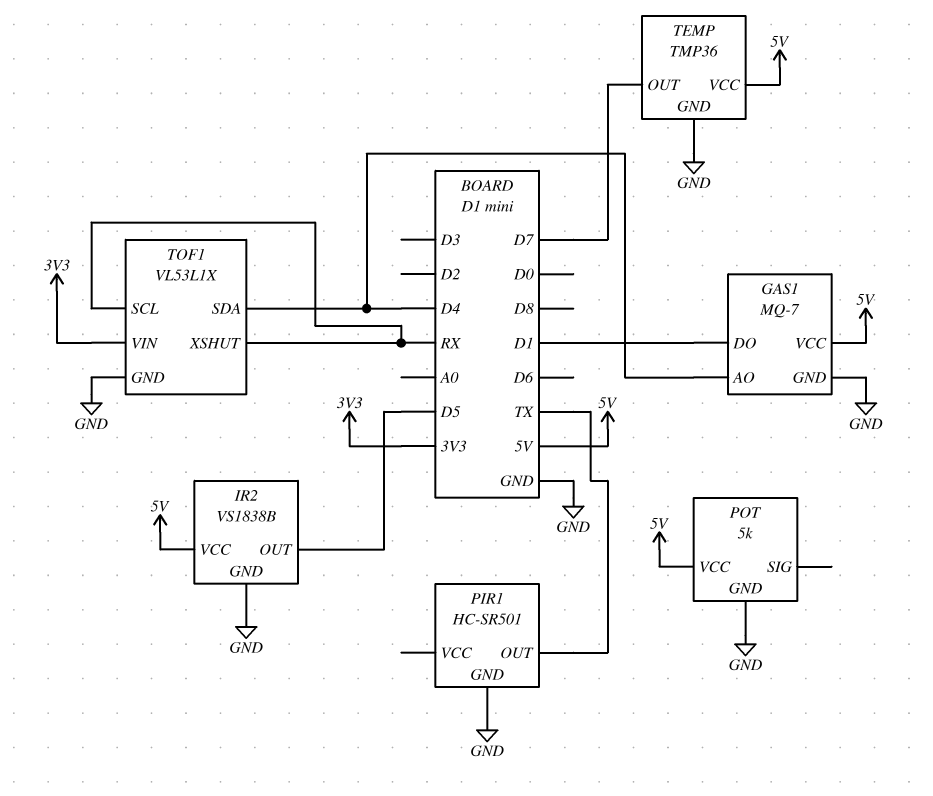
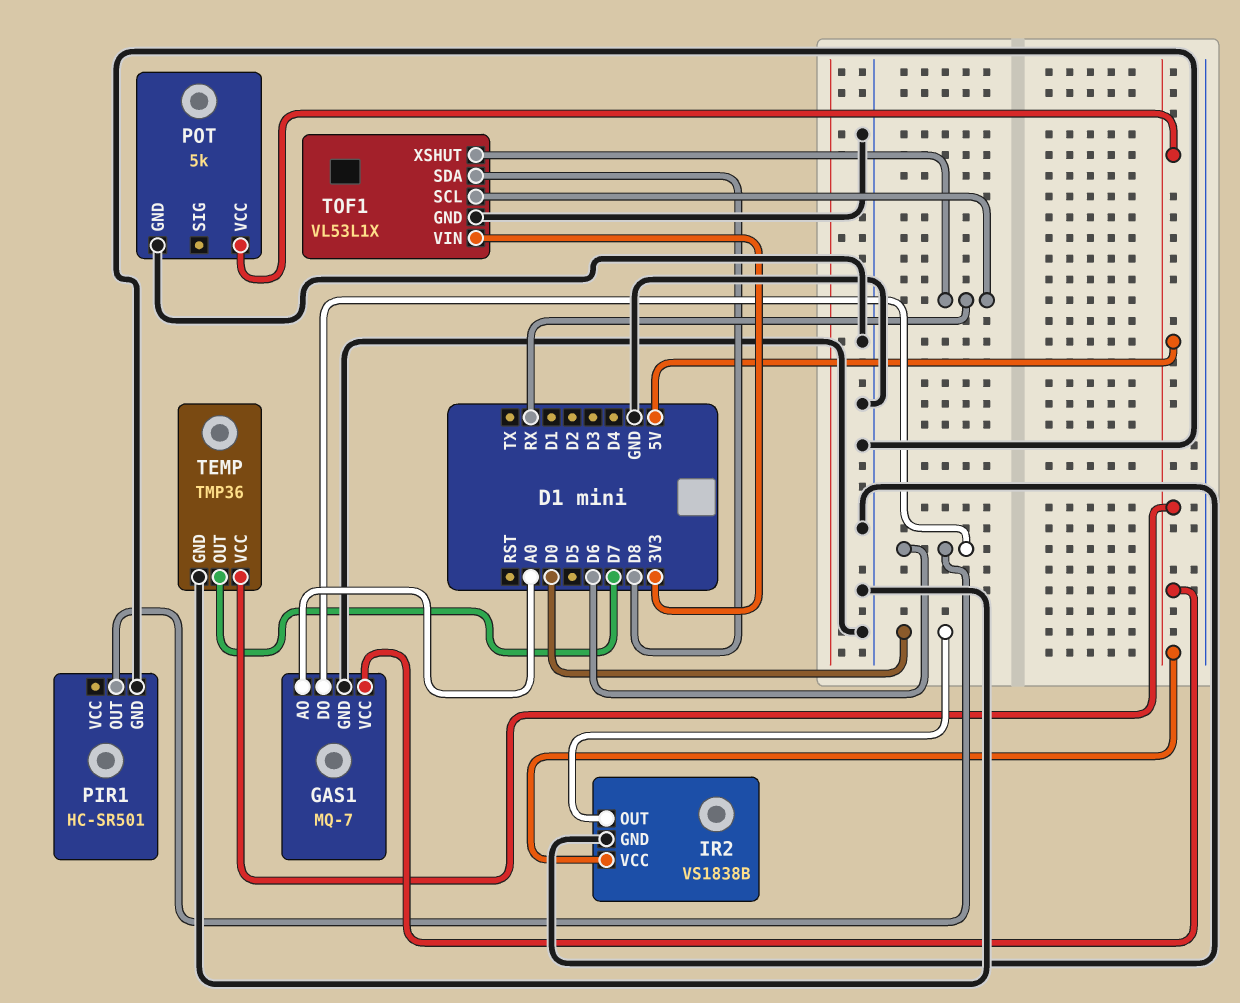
GAS1 pin AO: D4 -> A0
GAS1 pin DO: D1 -> D6
IR2 pin OUT: D5 -> D0
PIR1 pin OUT: TX -> D6
TOF1 pin SDA: D4 -> D8

